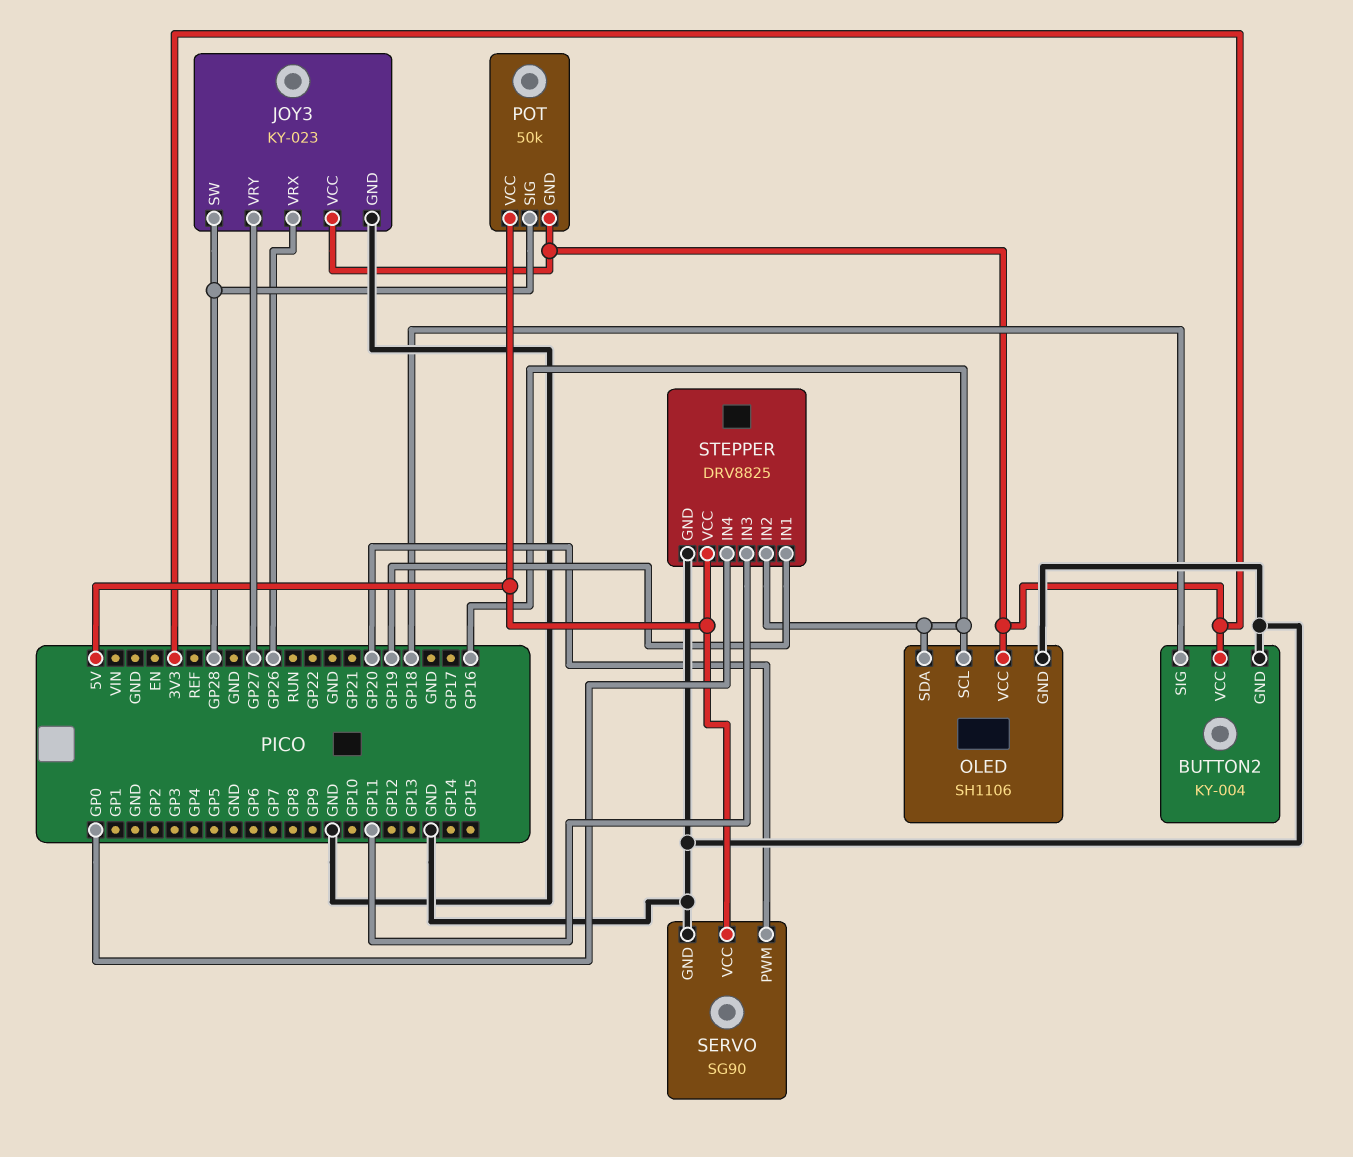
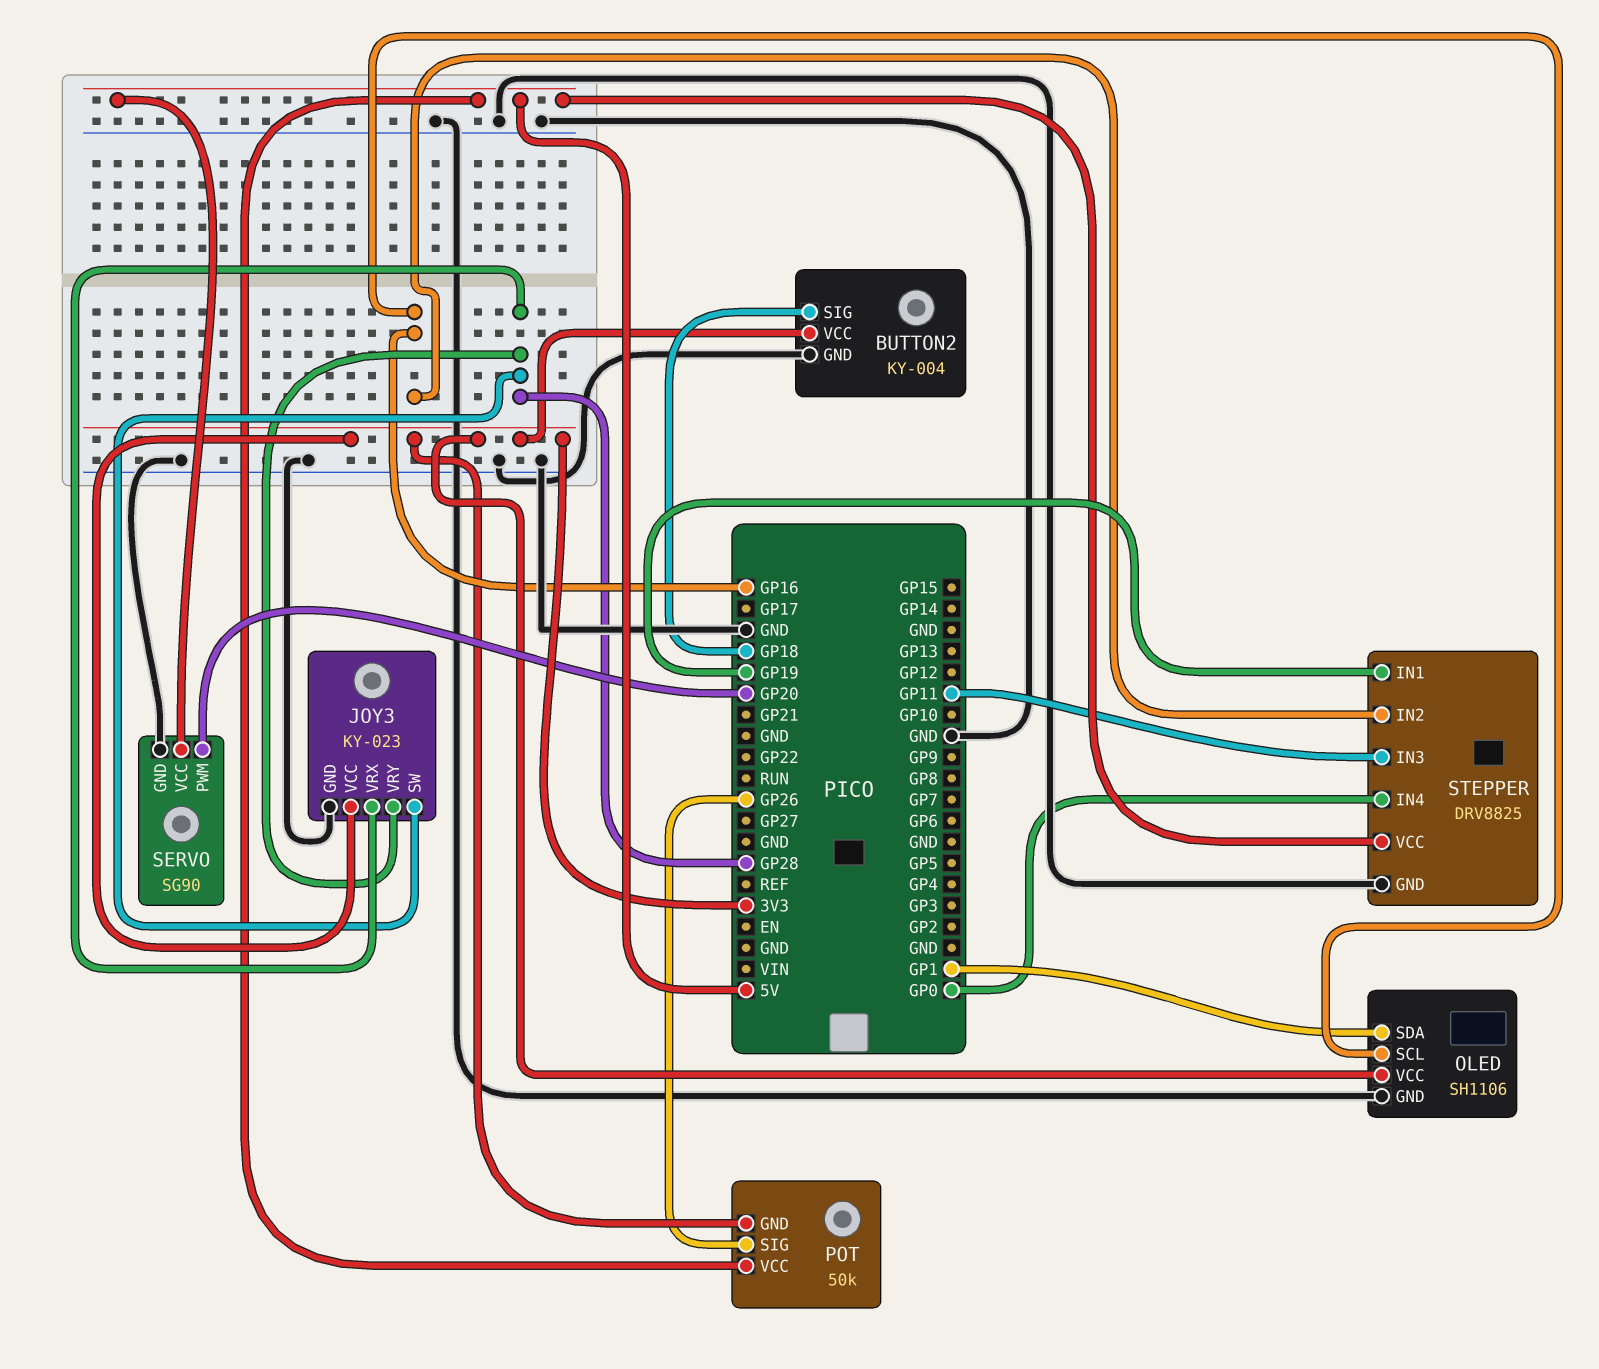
JOY3 pin VRX: GP26 -> GP28
JOY3 pin VRY: GP27 -> GP28
OLED pin SDA: GP16 -> GP1
POT pin SIG: GP28 -> GP26

